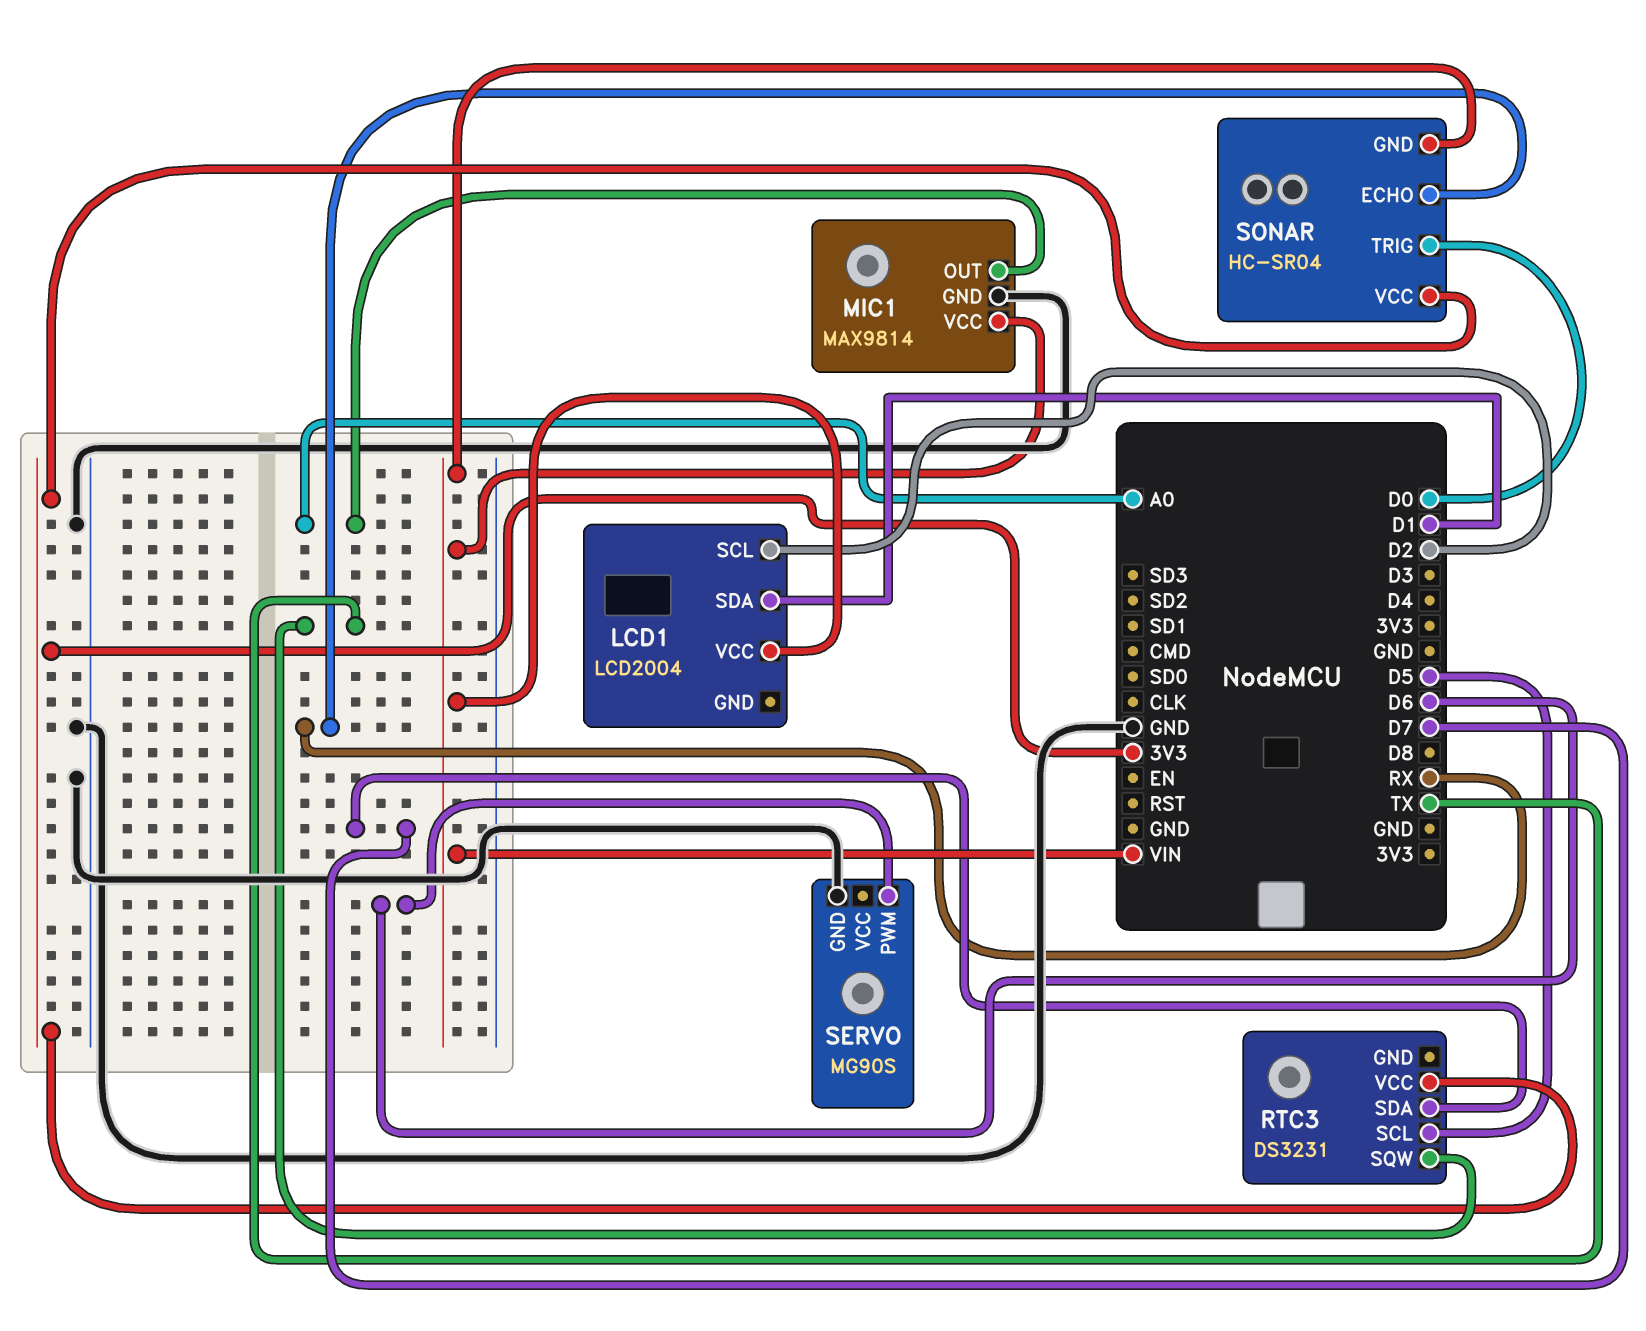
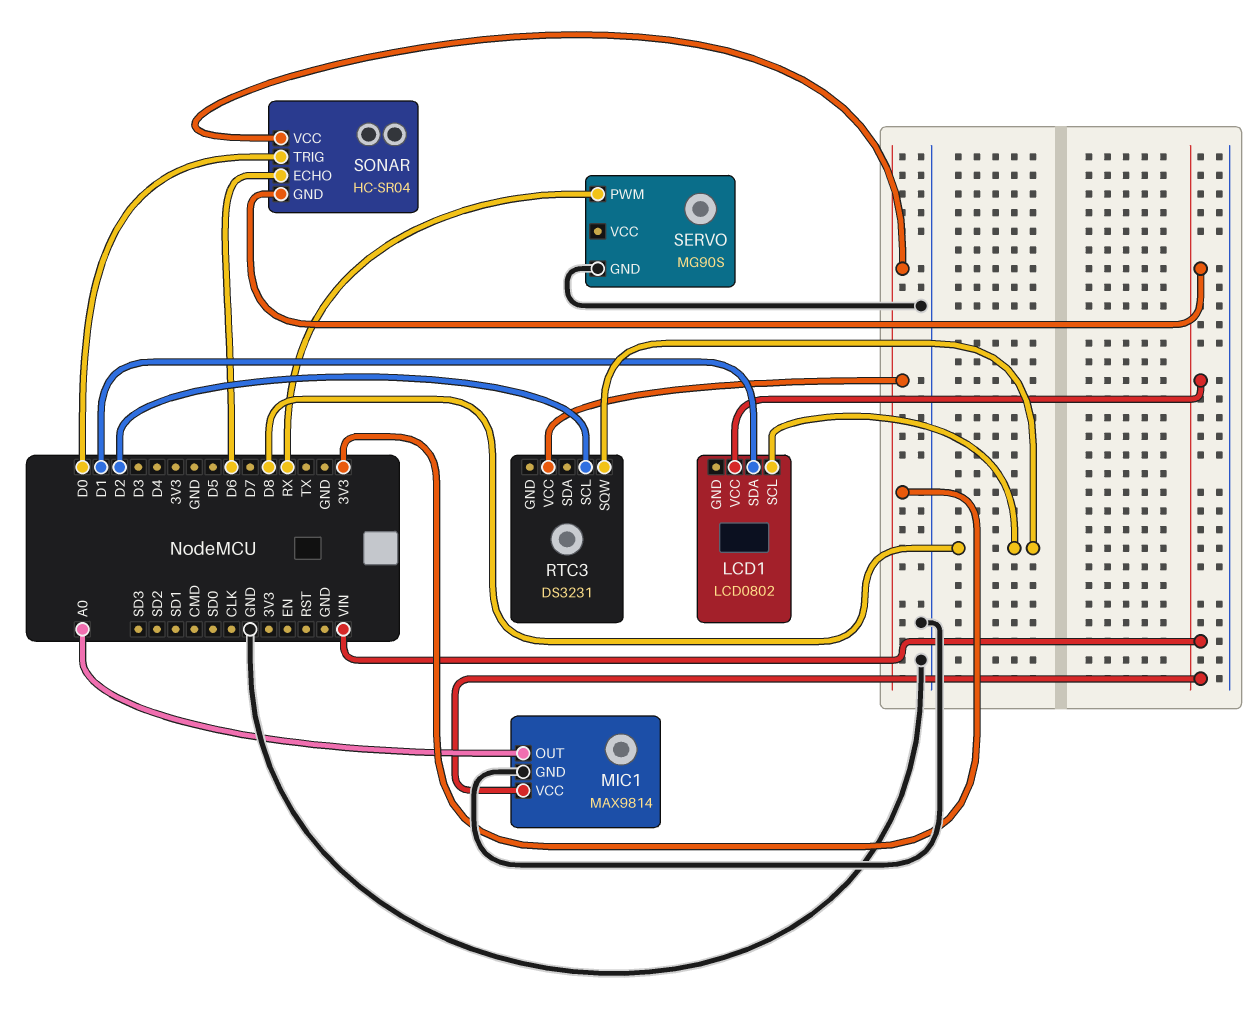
LCD1: LCD2004 -> LCD0802
LCD1 pin SCL: D2 -> D8
RTC3 pin SCL: D5 -> D2
RTC3 pin SDA: D7 -> none
RTC3 pin SQW: TX -> D8
SERVO pin PWM: D6 -> RX
SONAR pin ECHO: RX -> D6

